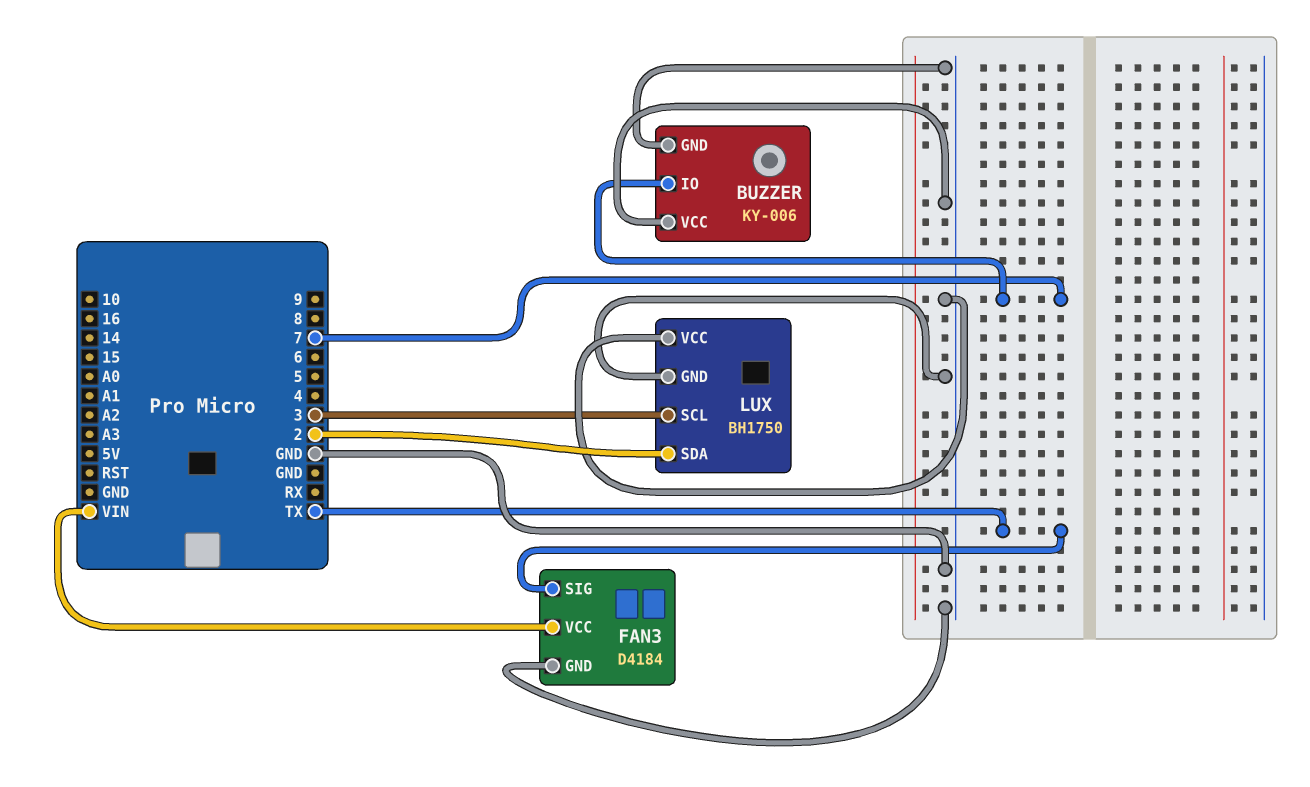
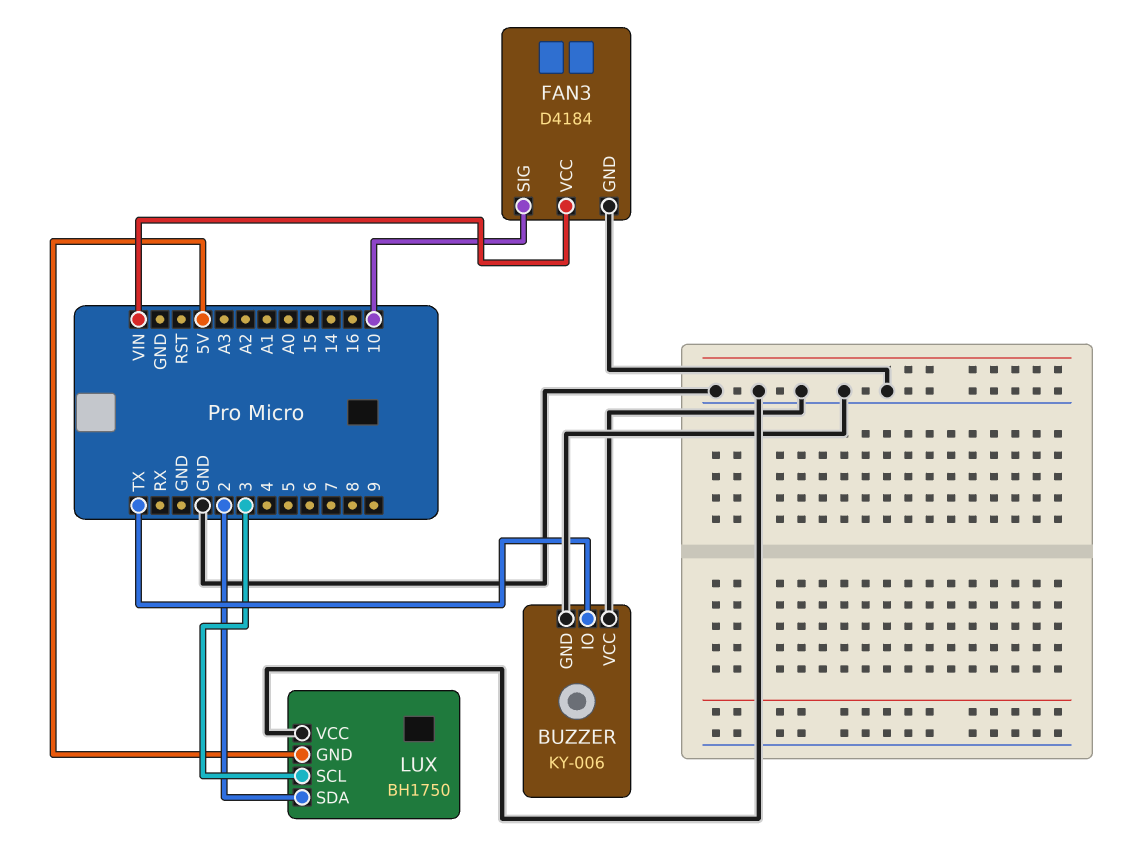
BUZZER pin IO: 7 -> TX
FAN3 pin SIG: TX -> 10
LUX pin GND: GND -> 5V

